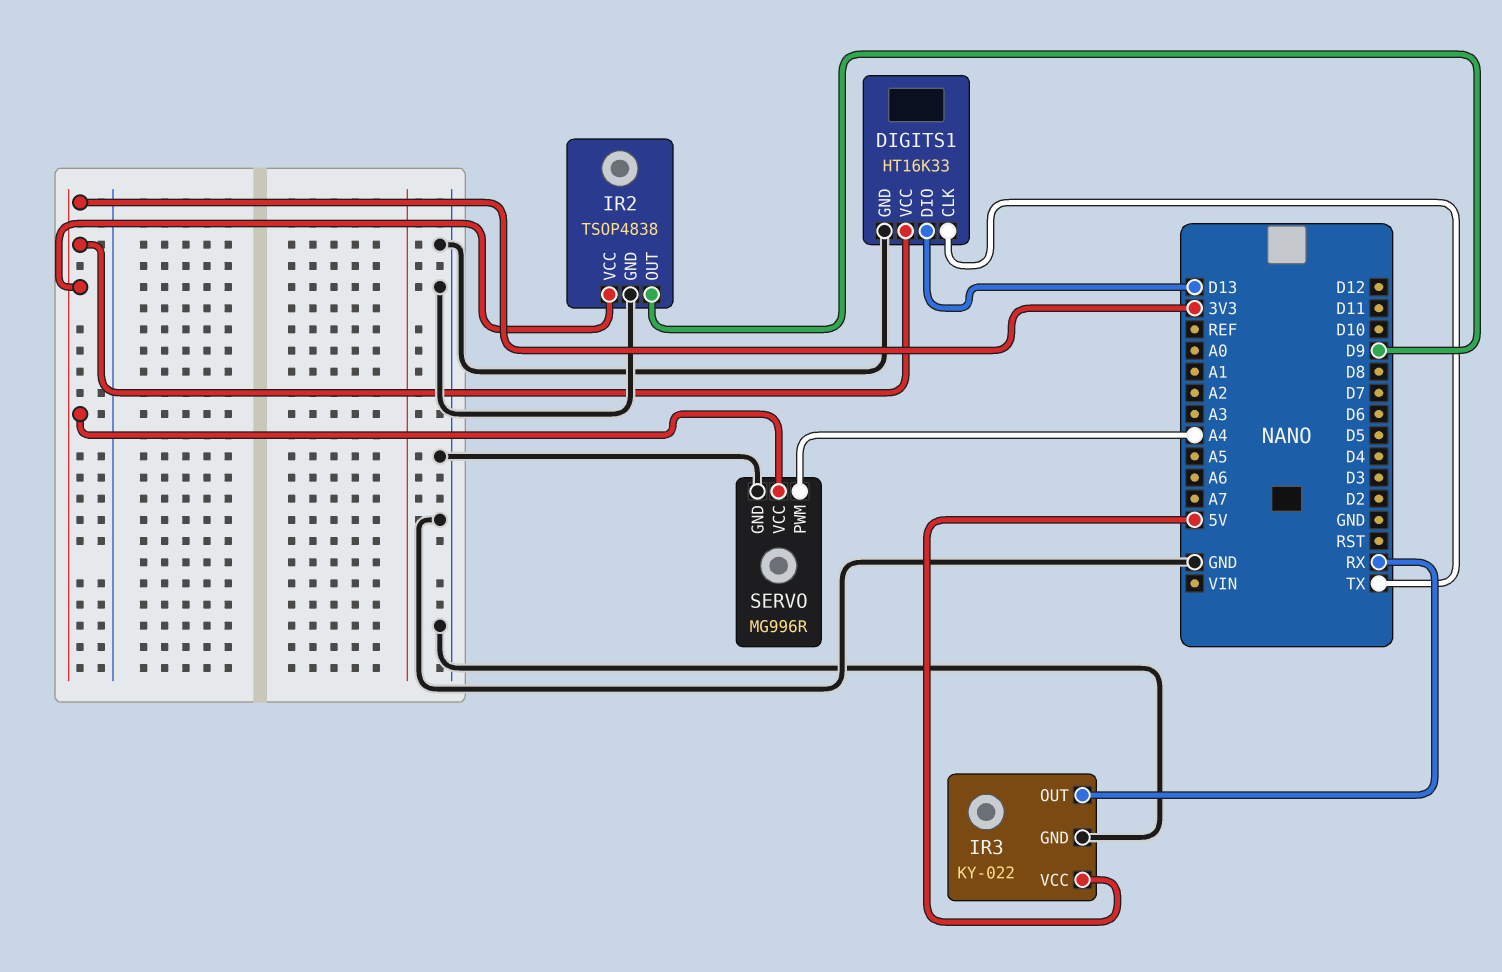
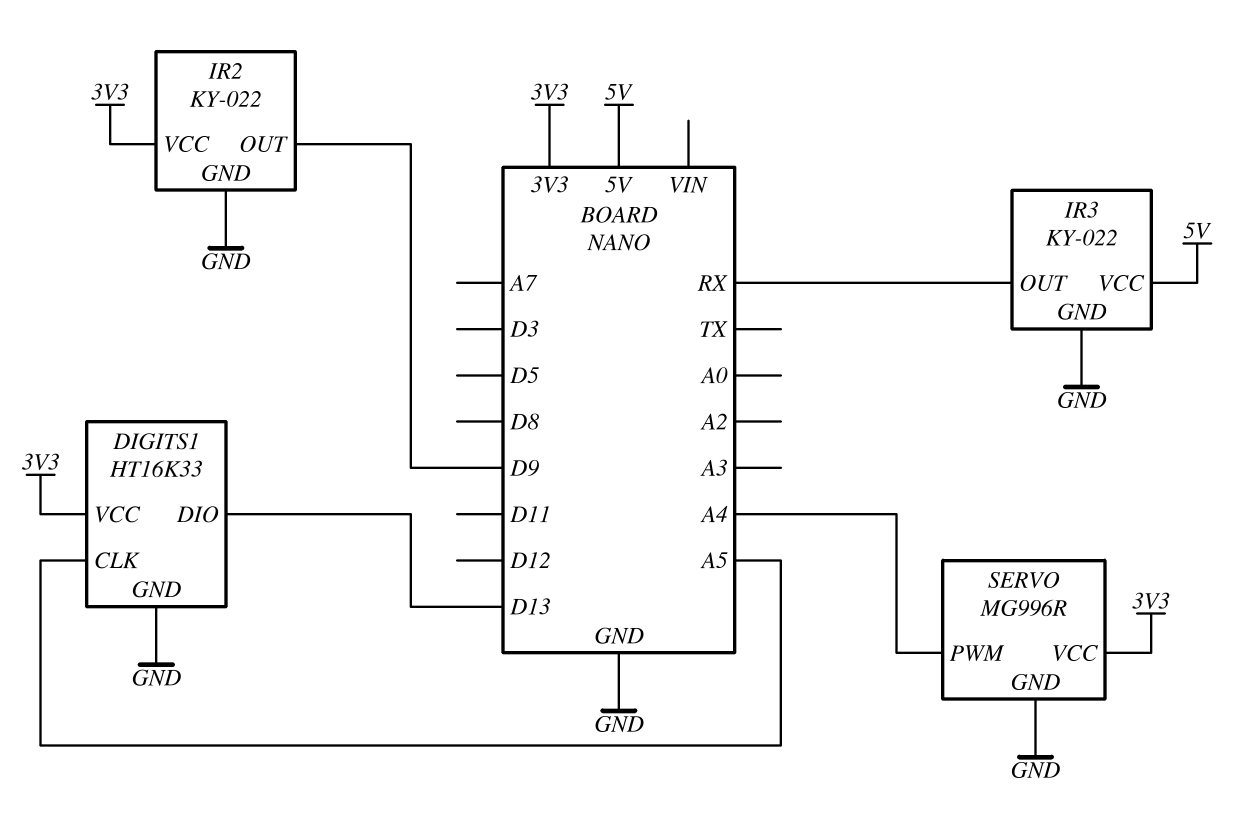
DIGITS1 pin CLK: TX -> A5
IR2: TSOP4838 -> KY-022

